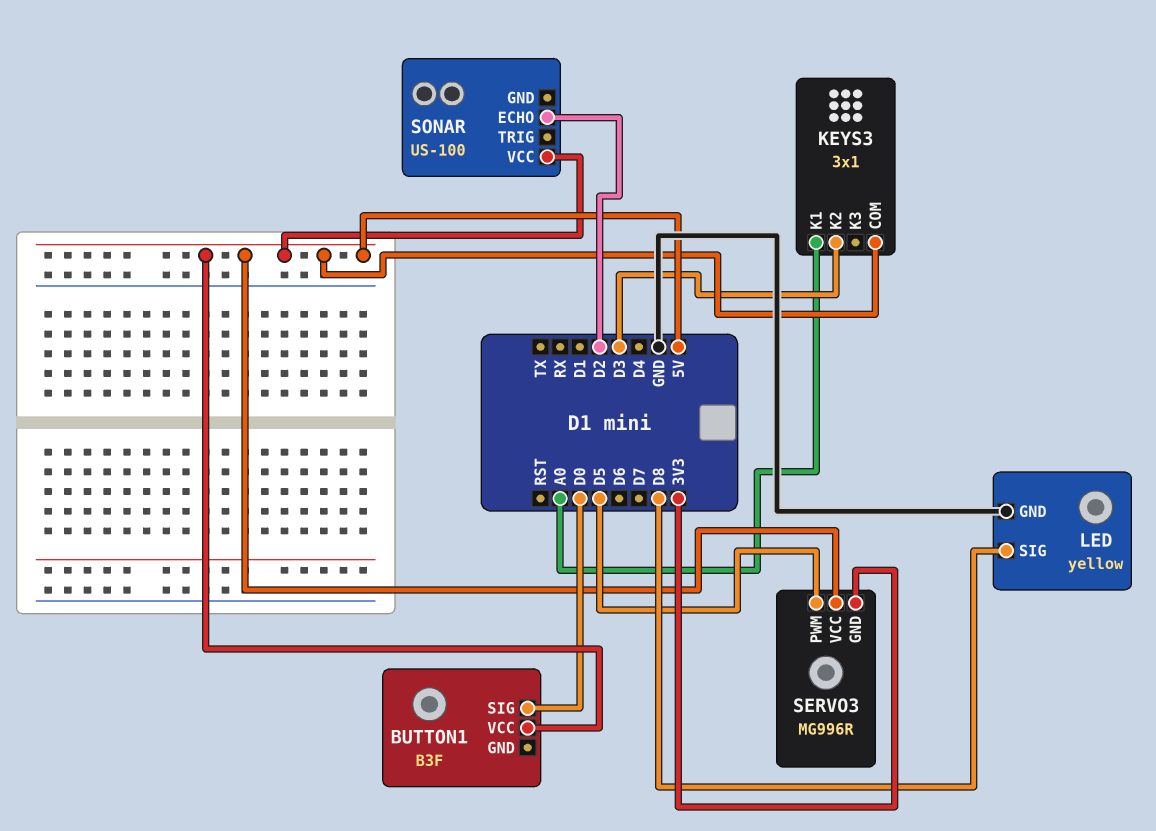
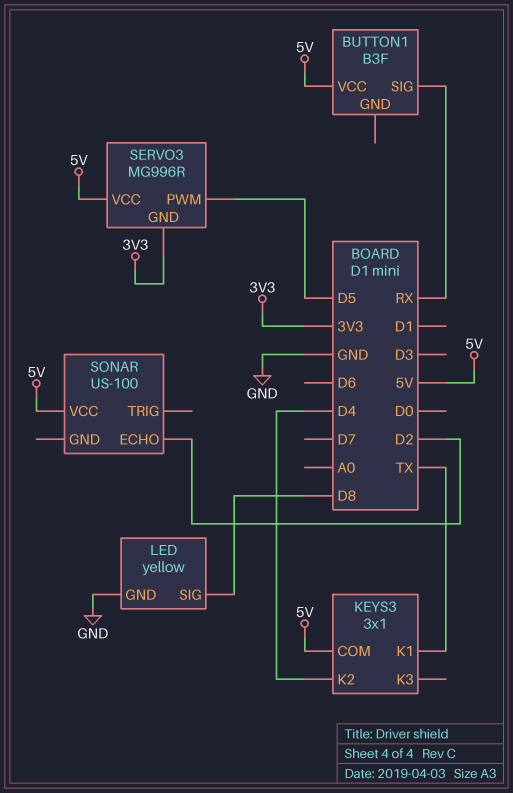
BUTTON1 pin SIG: D0 -> RX
KEYS3 pin K1: A0 -> TX
KEYS3 pin K2: D3 -> D4

